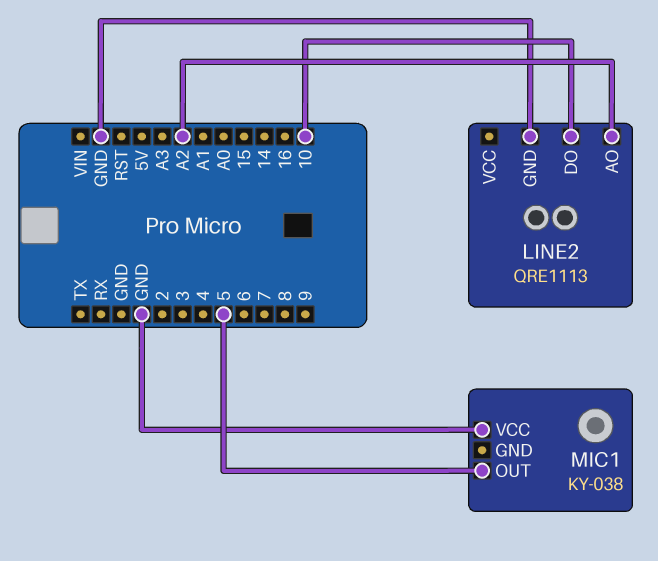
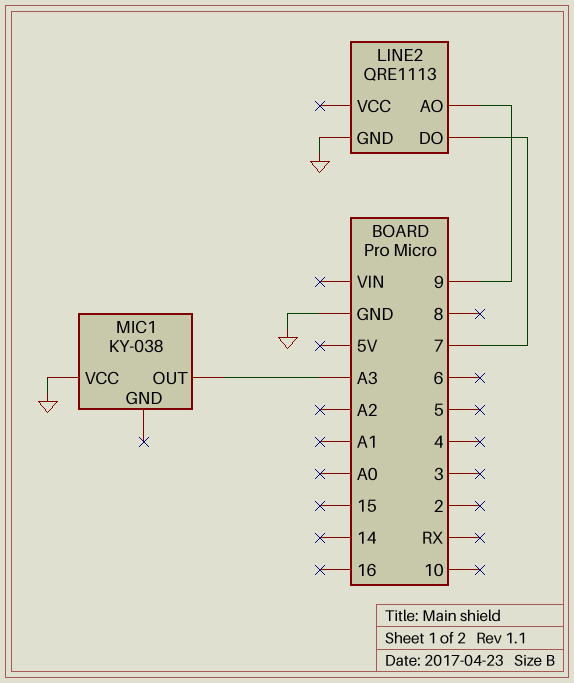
LINE2 pin AO: A2 -> 9
LINE2 pin DO: 10 -> 7
MIC1 pin OUT: 5 -> A3

